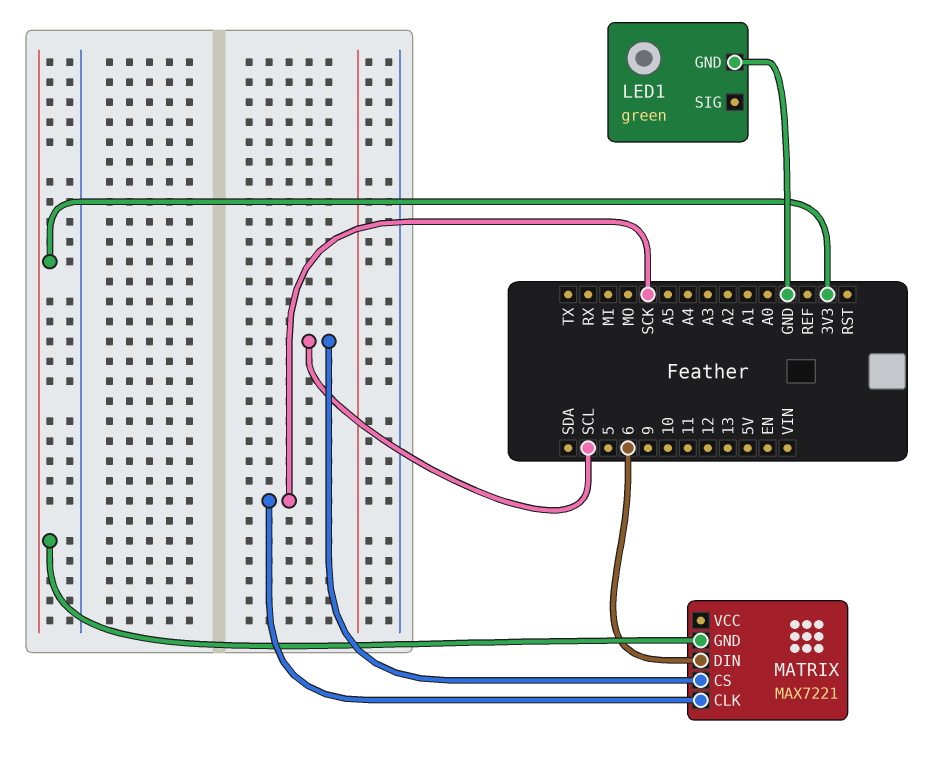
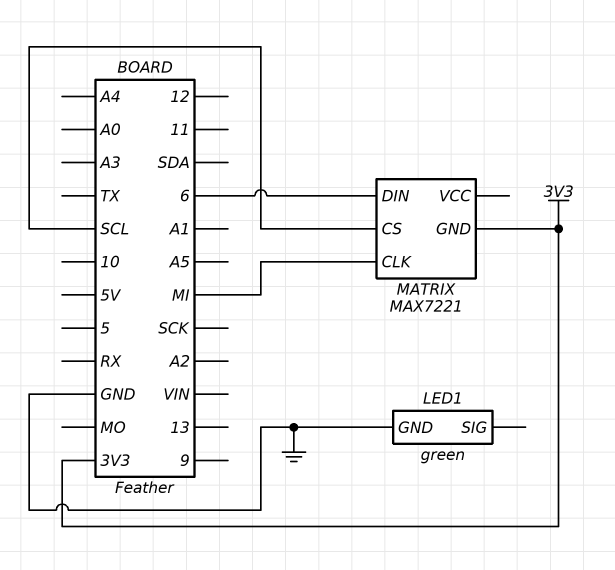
MATRIX pin CLK: SCK -> MI

